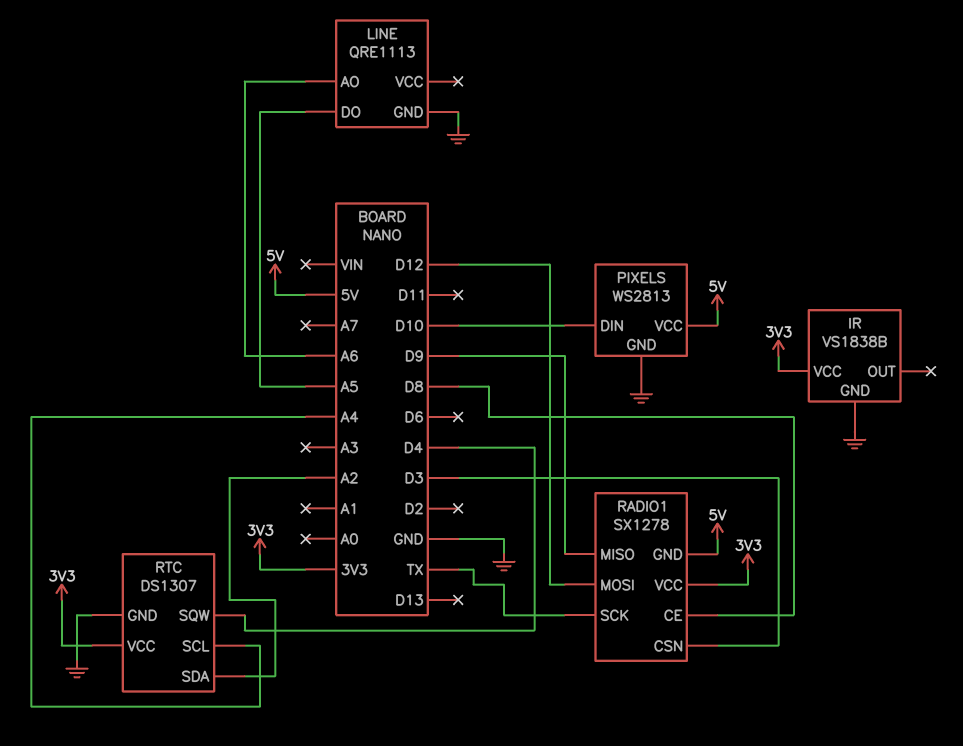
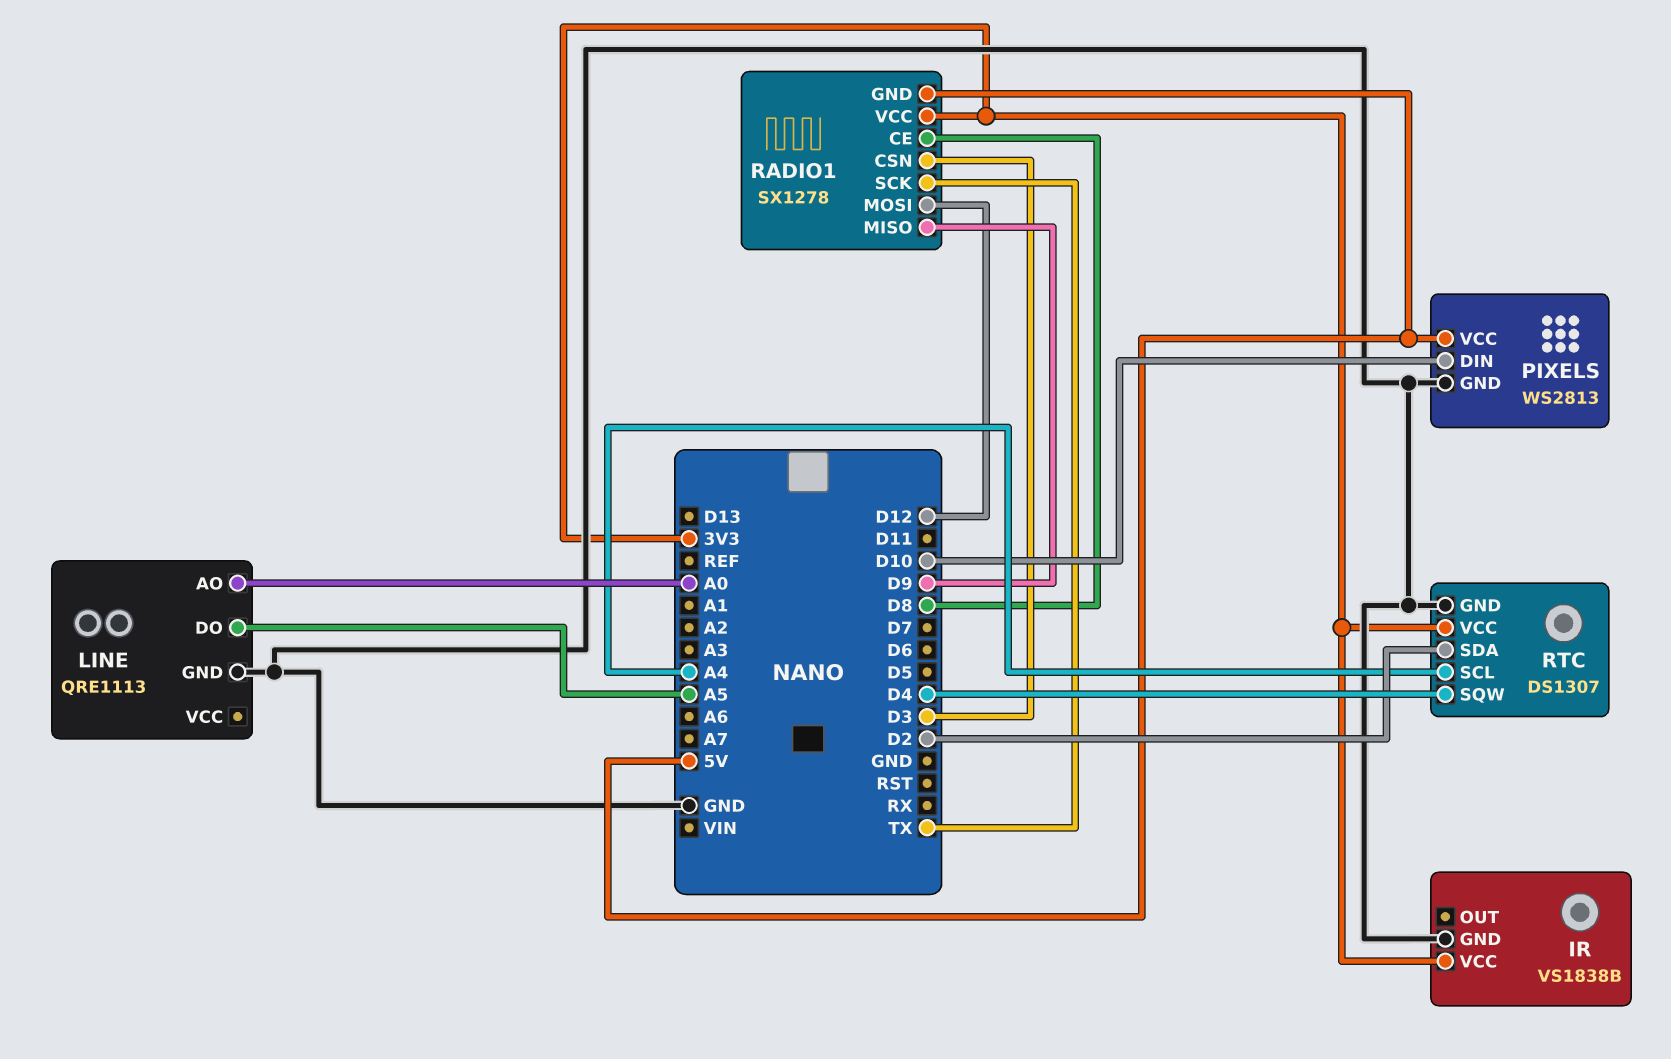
LINE pin AO: A6 -> A0
RTC pin SDA: A2 -> D2

